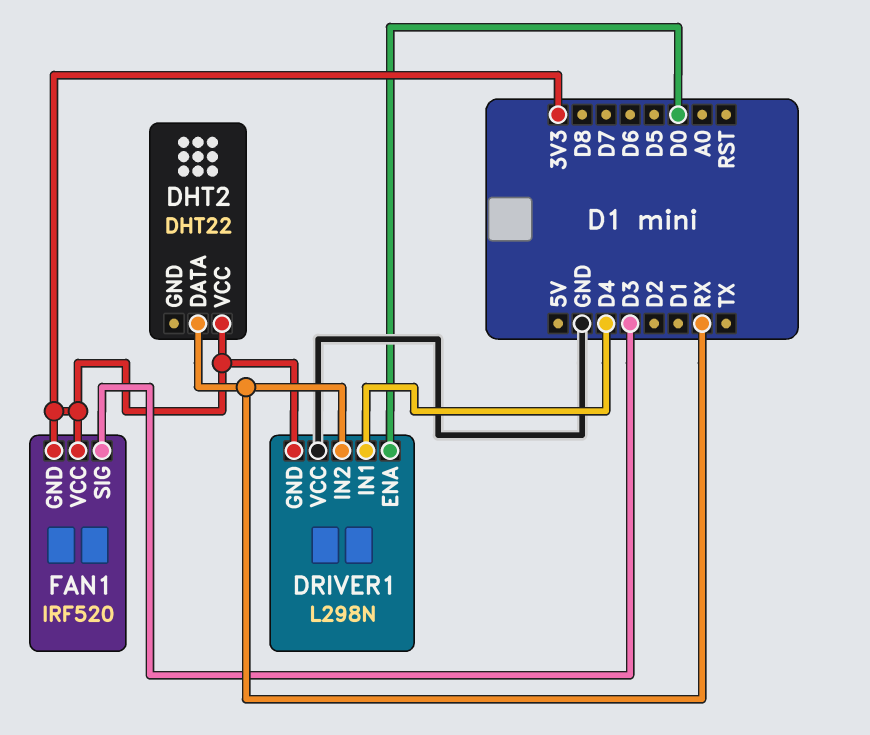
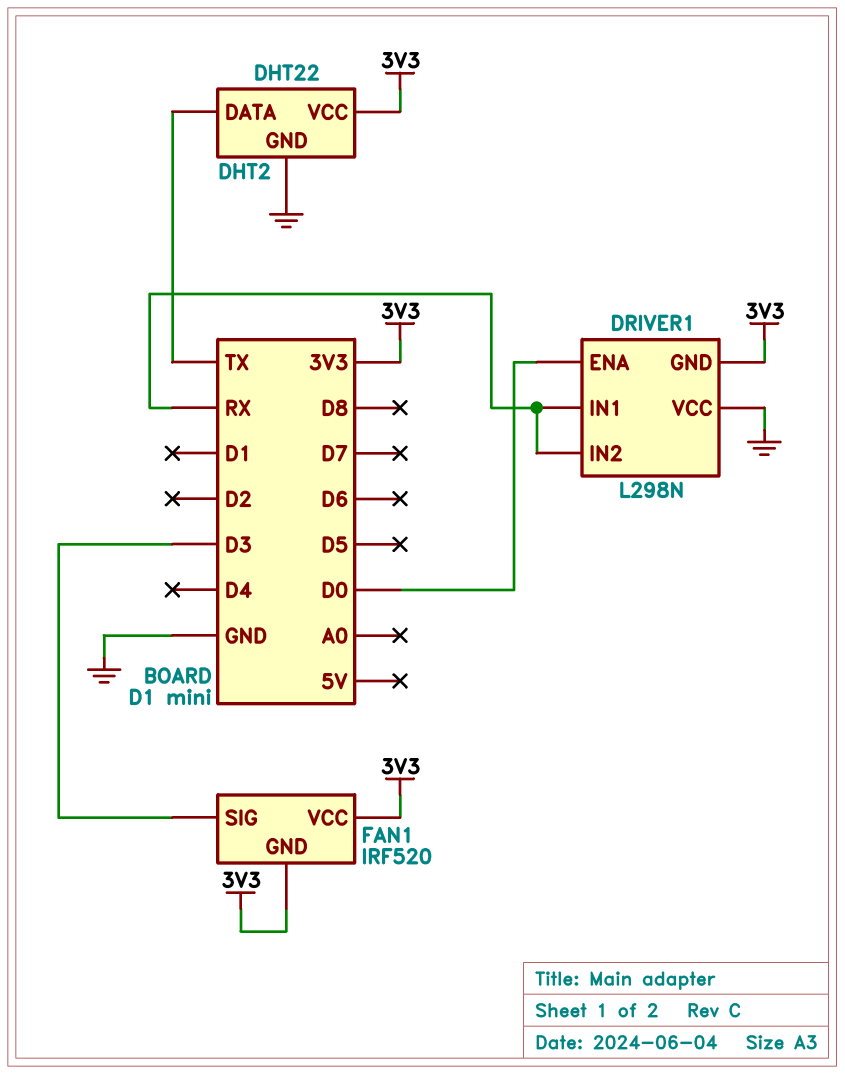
DHT2 pin DATA: RX -> TX
DHT2 pin GND: none -> GND
DRIVER1 pin IN1: D4 -> RX

